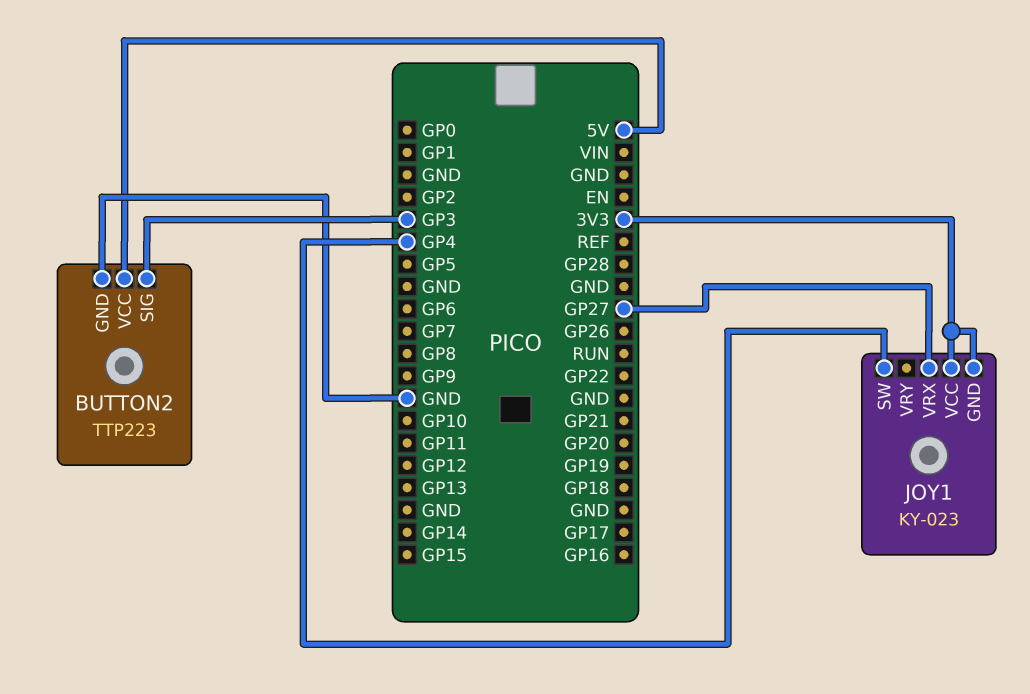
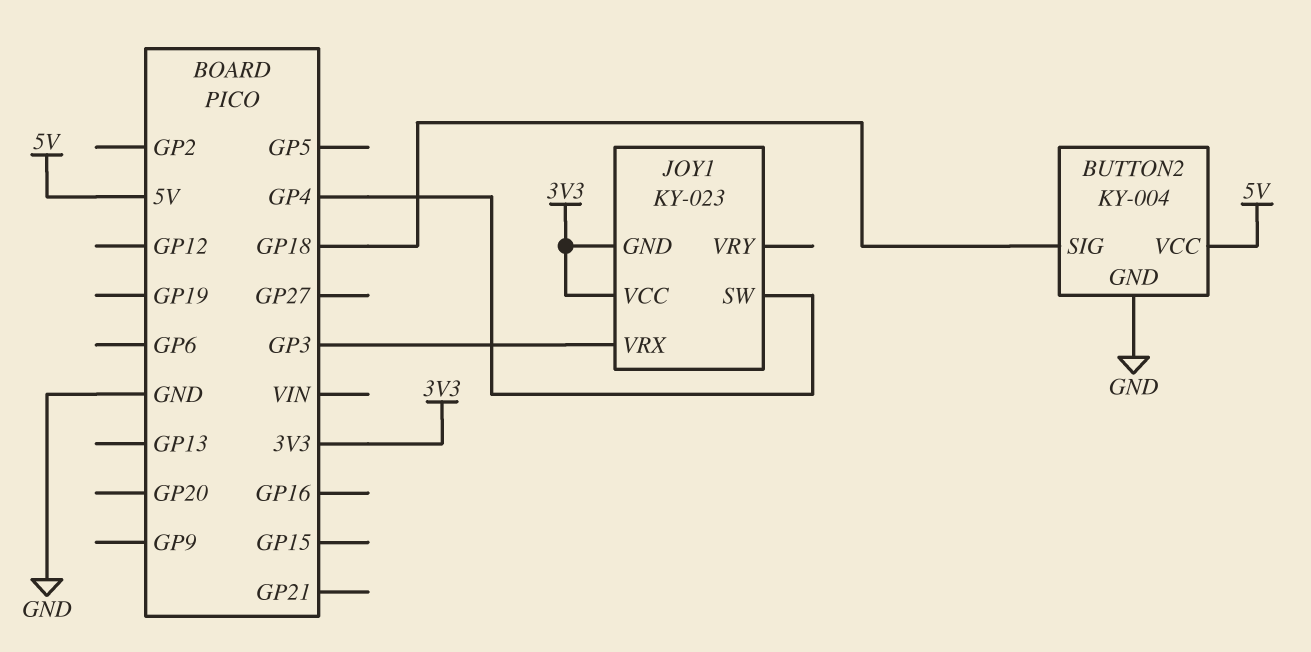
BUTTON2: TTP223 -> KY-004
BUTTON2 pin SIG: GP3 -> GP18
JOY1 pin VRX: GP27 -> GP3

